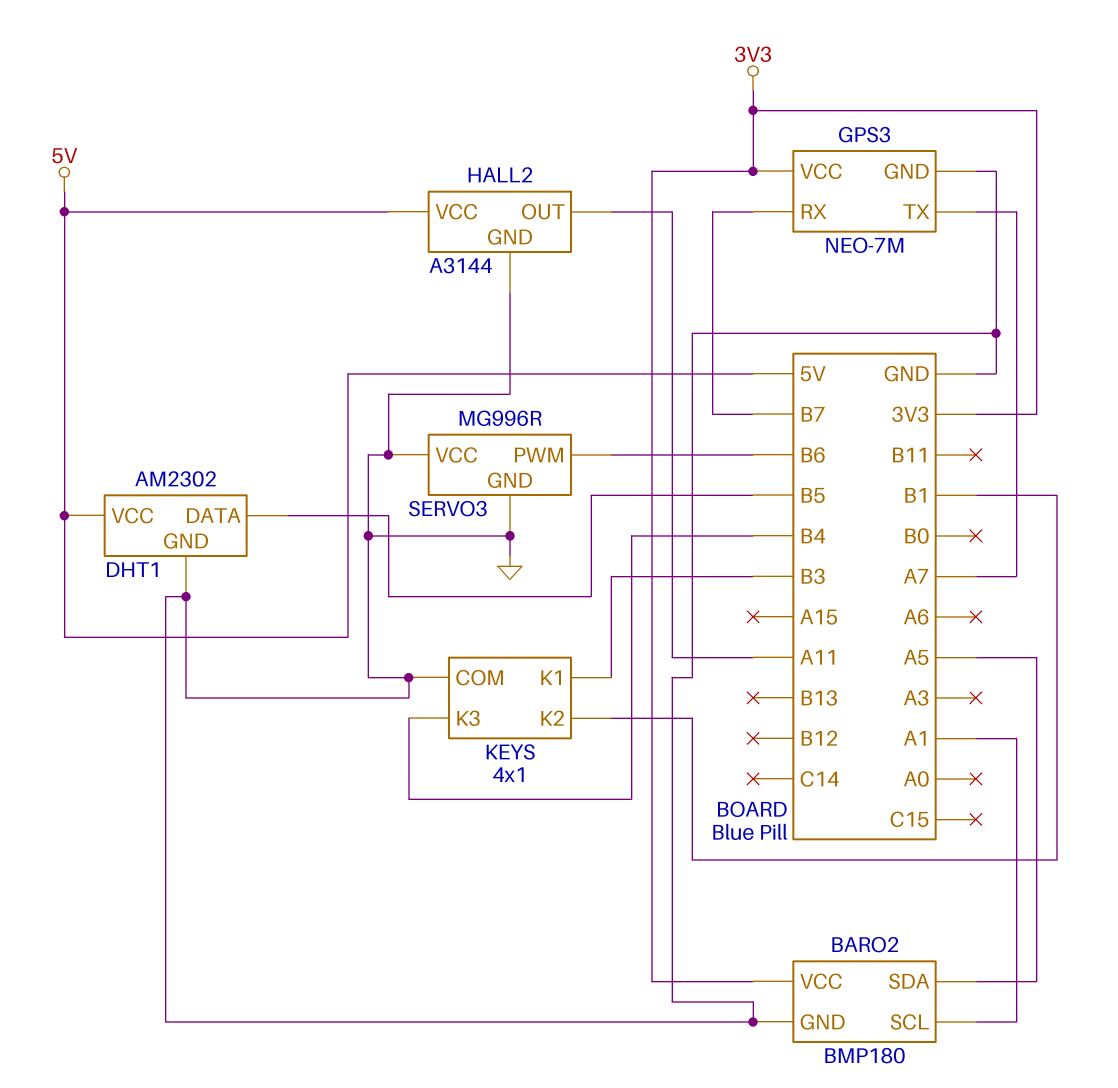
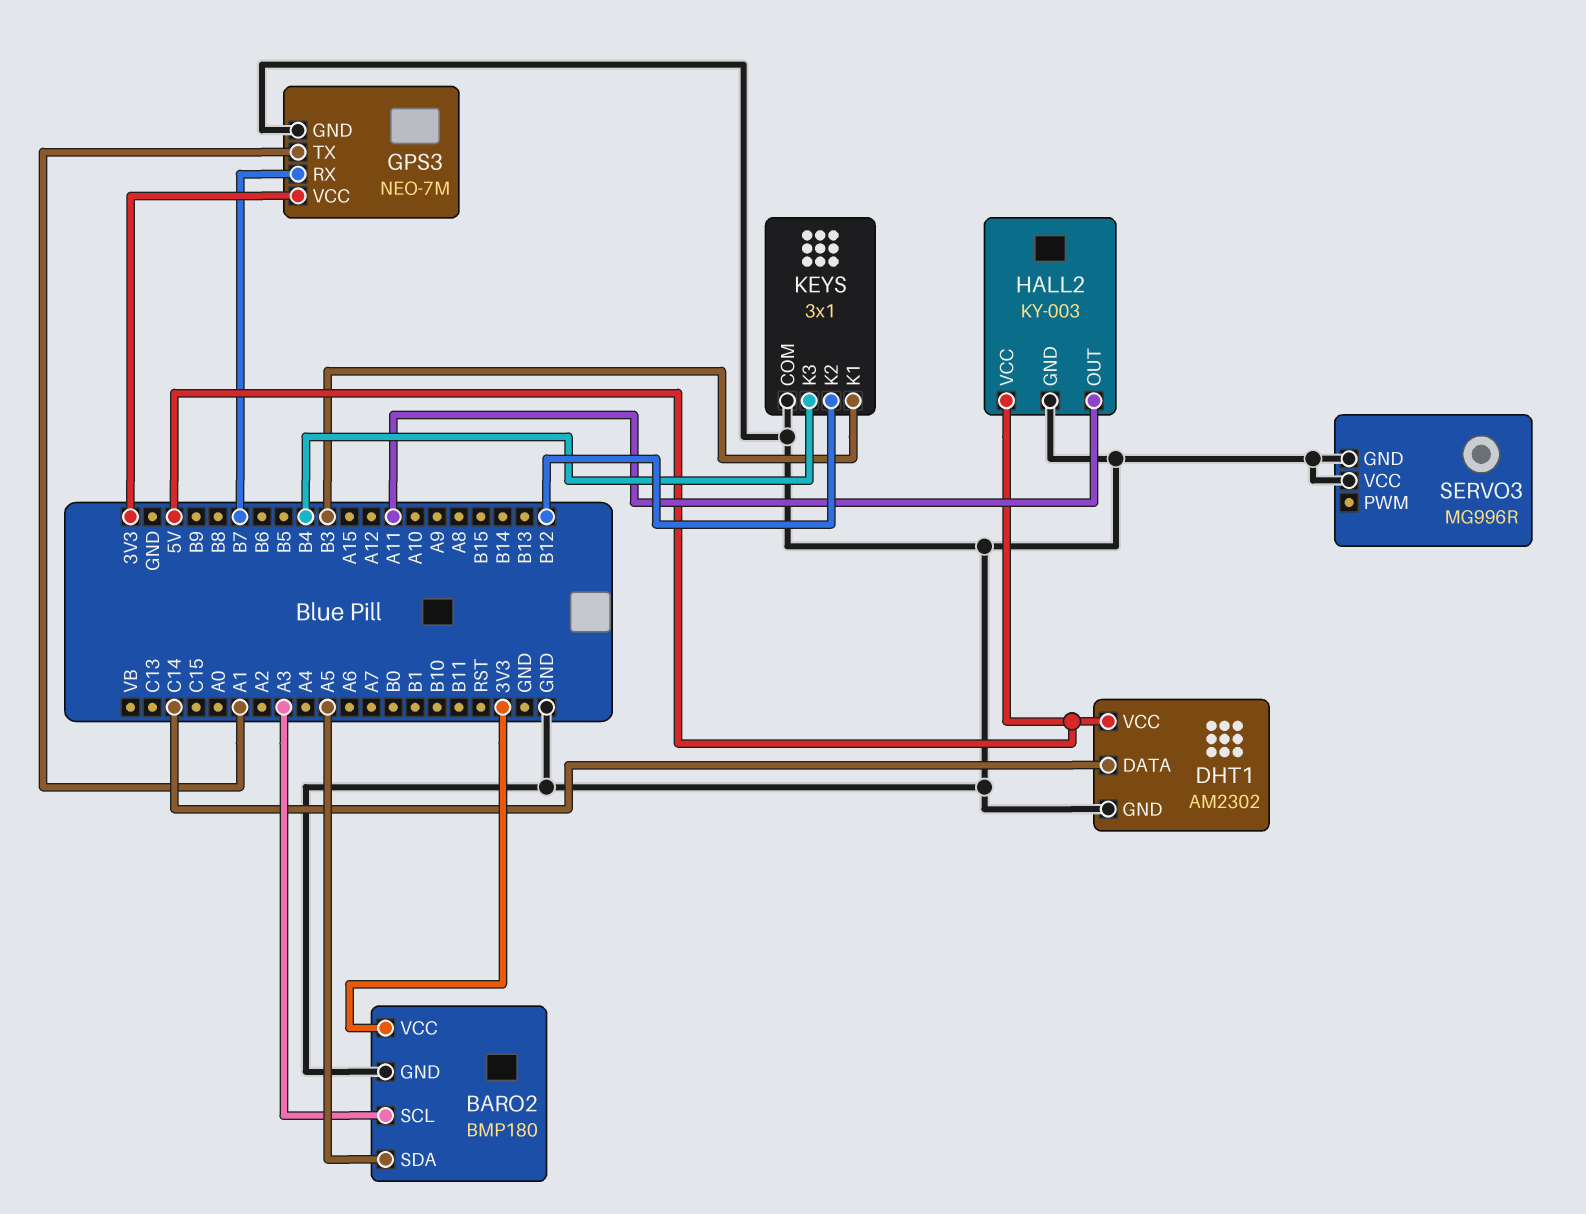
BARO2 pin SCL: A1 -> A3
DHT1 pin DATA: B5 -> C14
GPS3 pin TX: A7 -> A1
HALL2: A3144 -> KY-003
KEYS: 4x1 -> 3x1
KEYS pin K2: B1 -> B12
SERVO3 pin PWM: B6 -> none

